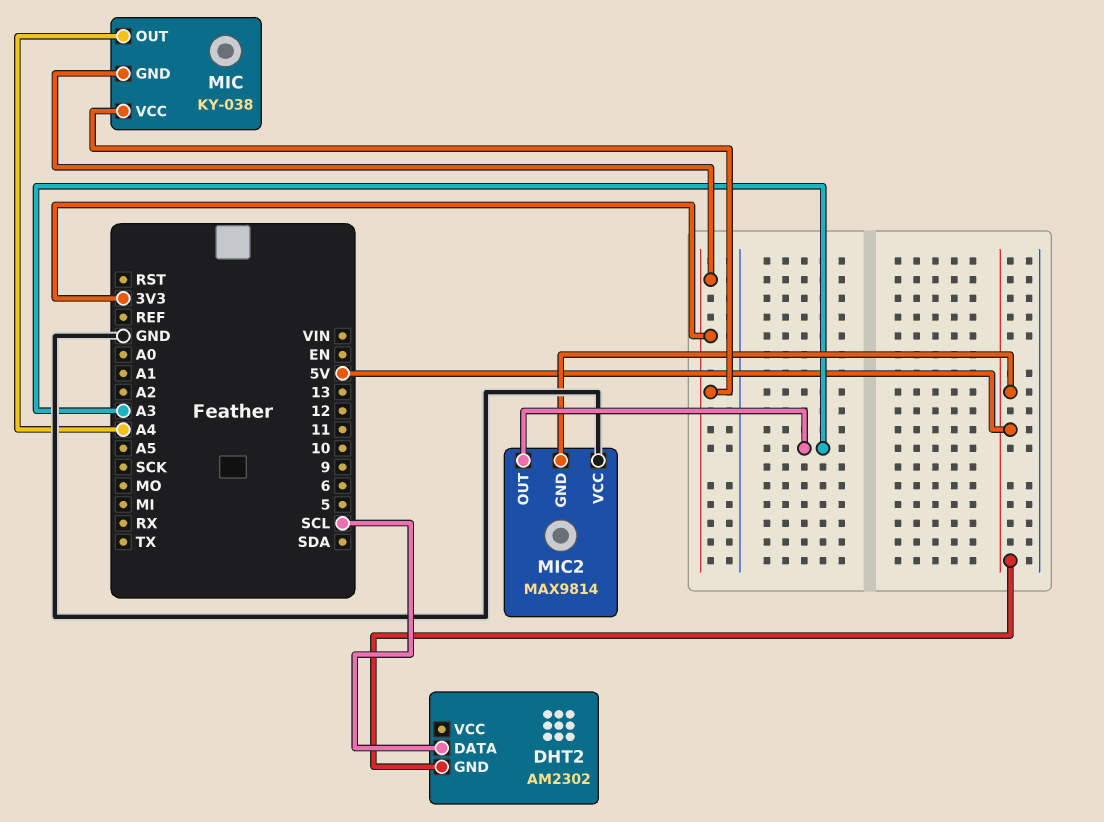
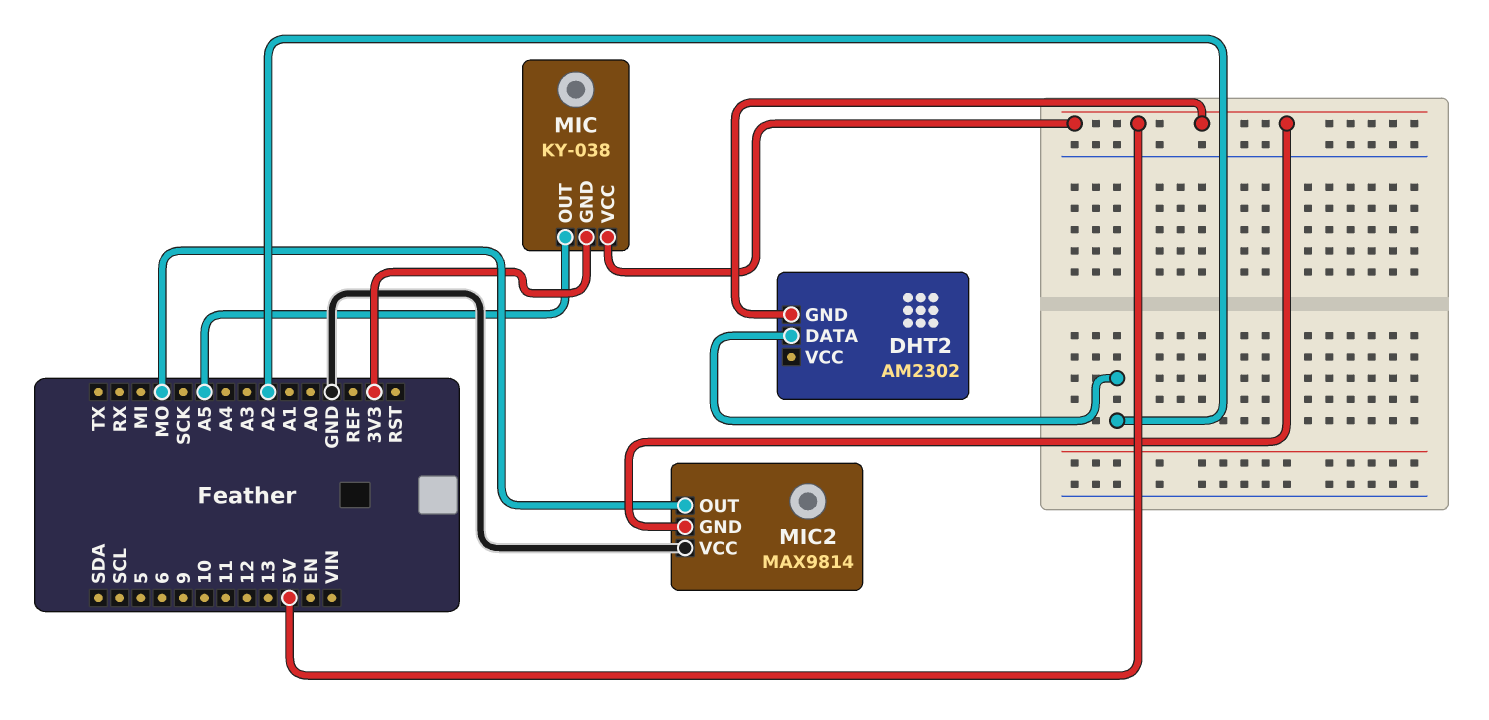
DHT2 pin DATA: SCL -> A2
MIC pin OUT: A4 -> A5
MIC pin VCC: 3V3 -> 5V
MIC2 pin OUT: A3 -> MO

